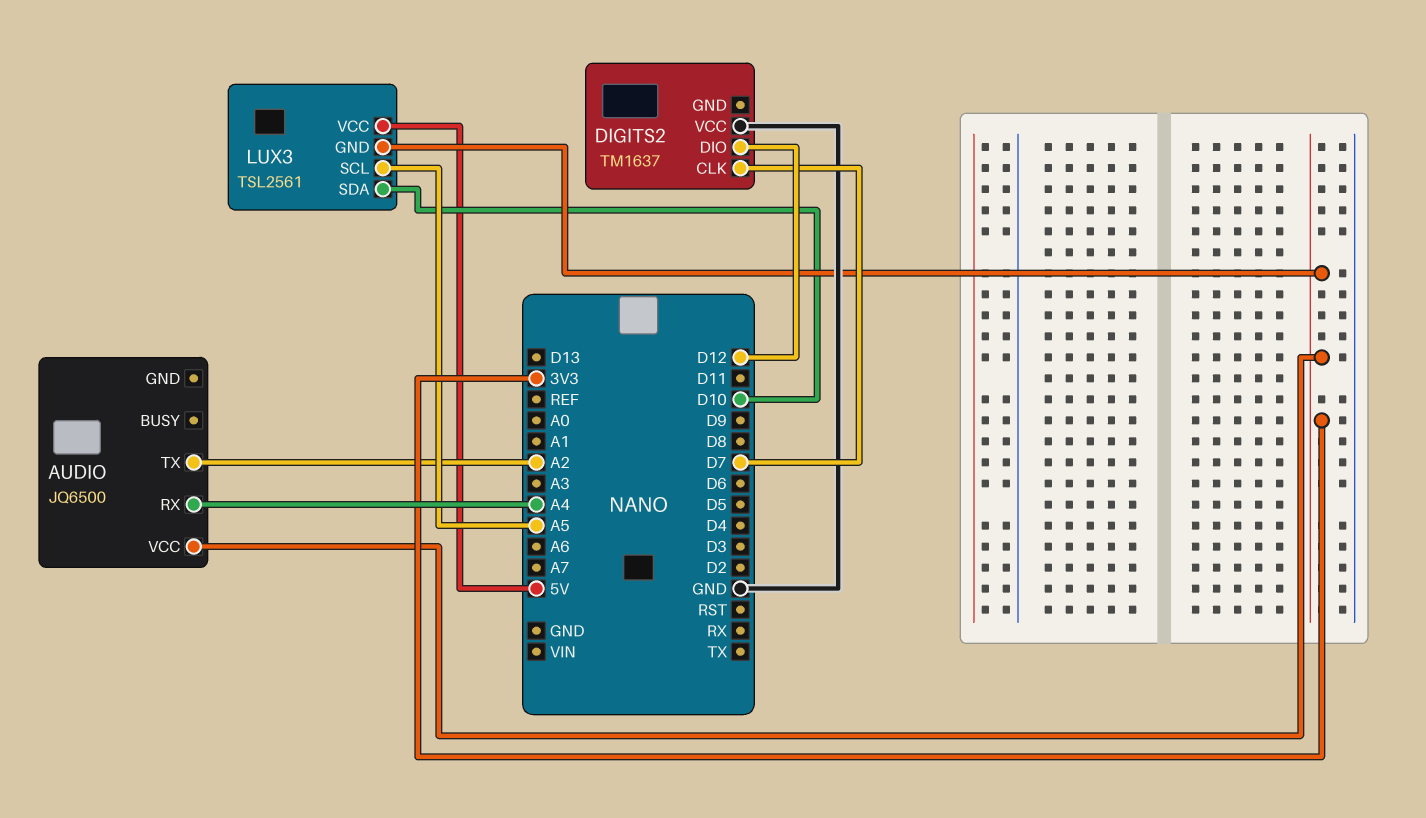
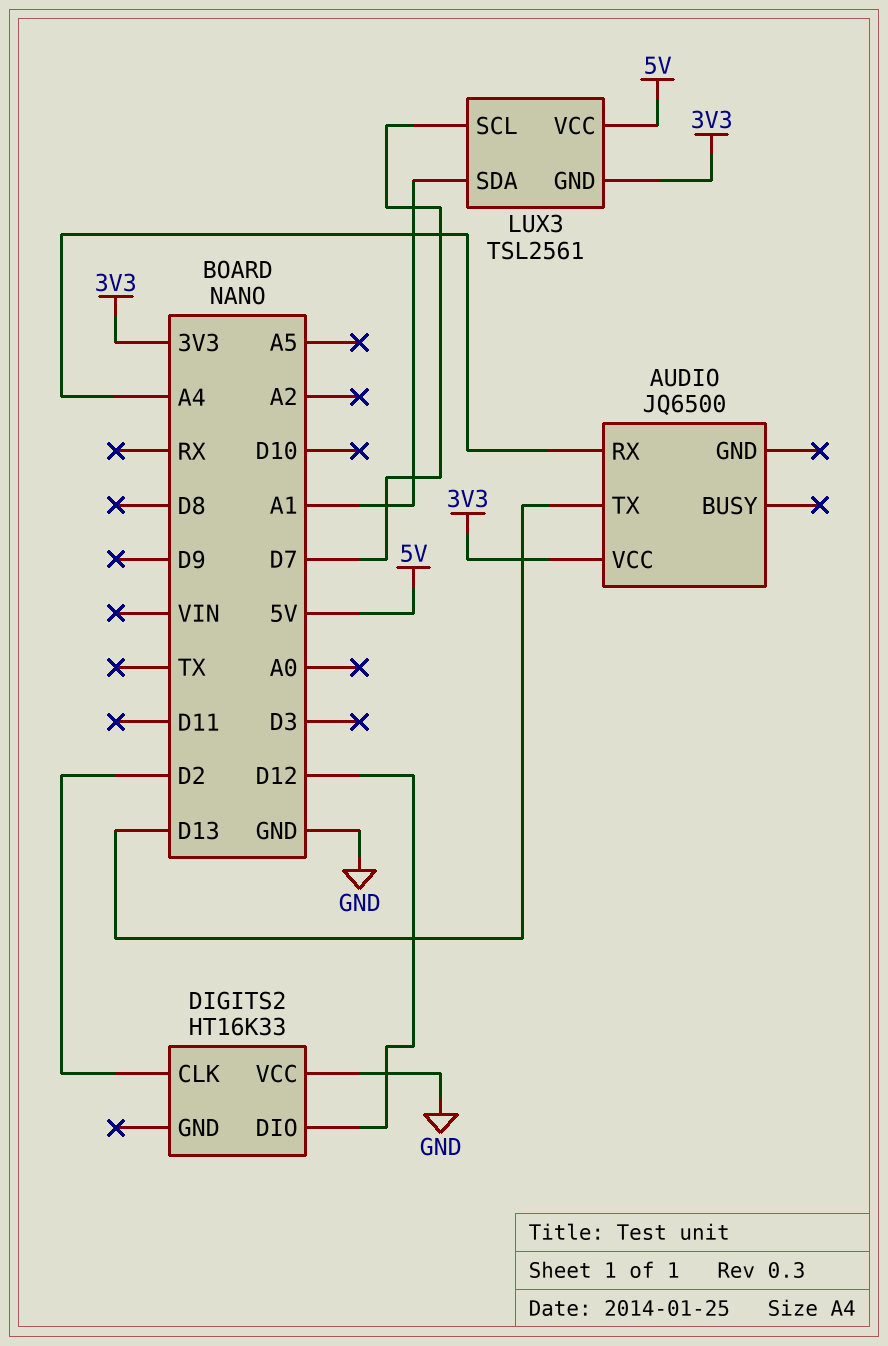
AUDIO pin TX: A2 -> D13
DIGITS2: TM1637 -> HT16K33
DIGITS2 pin CLK: D7 -> D2
LUX3 pin SCL: A5 -> D7
LUX3 pin SDA: D10 -> A1

